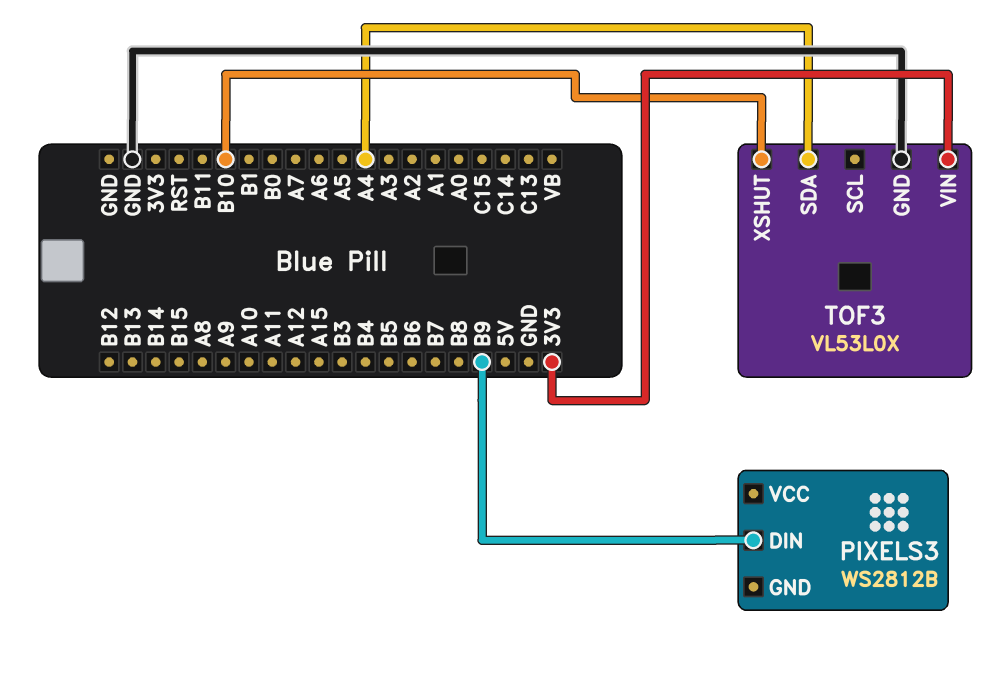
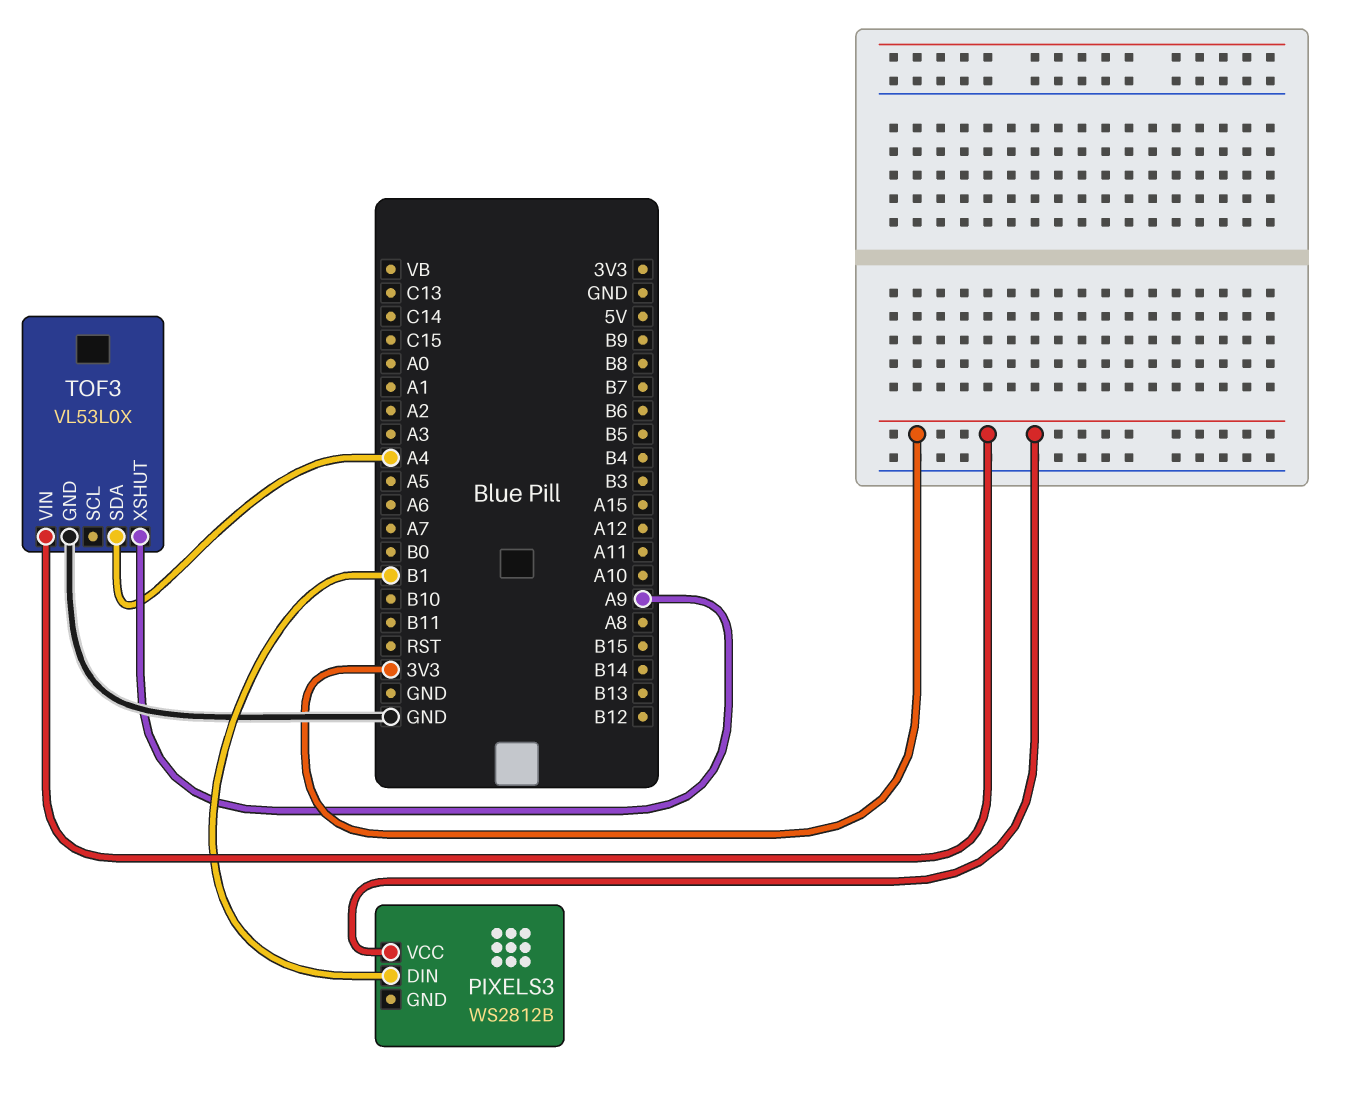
PIXELS3 pin DIN: B9 -> B1
PIXELS3 pin VCC: none -> 3V3
TOF3 pin XSHUT: B10 -> A9

